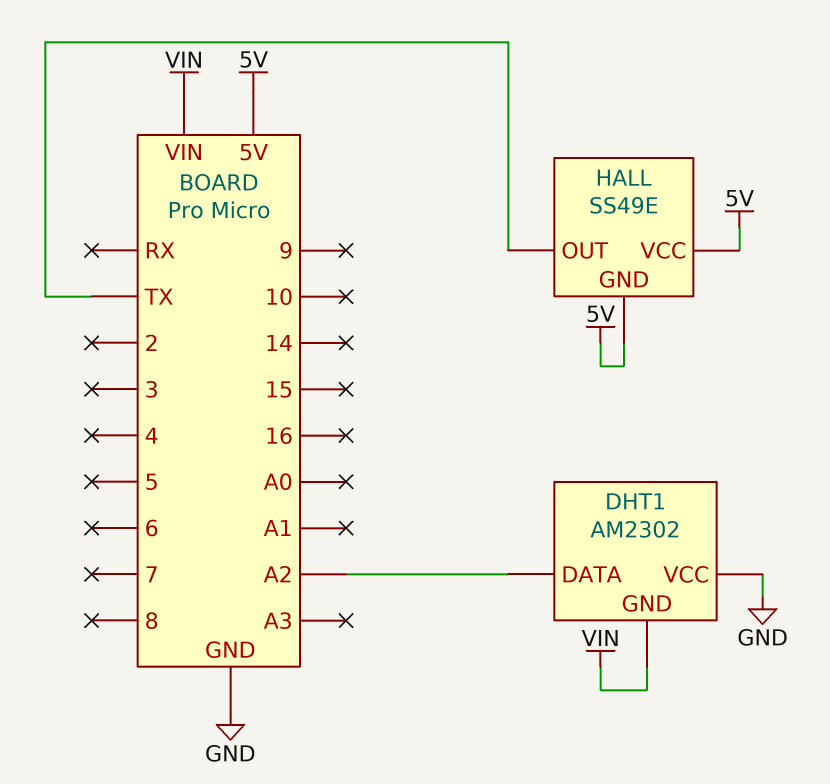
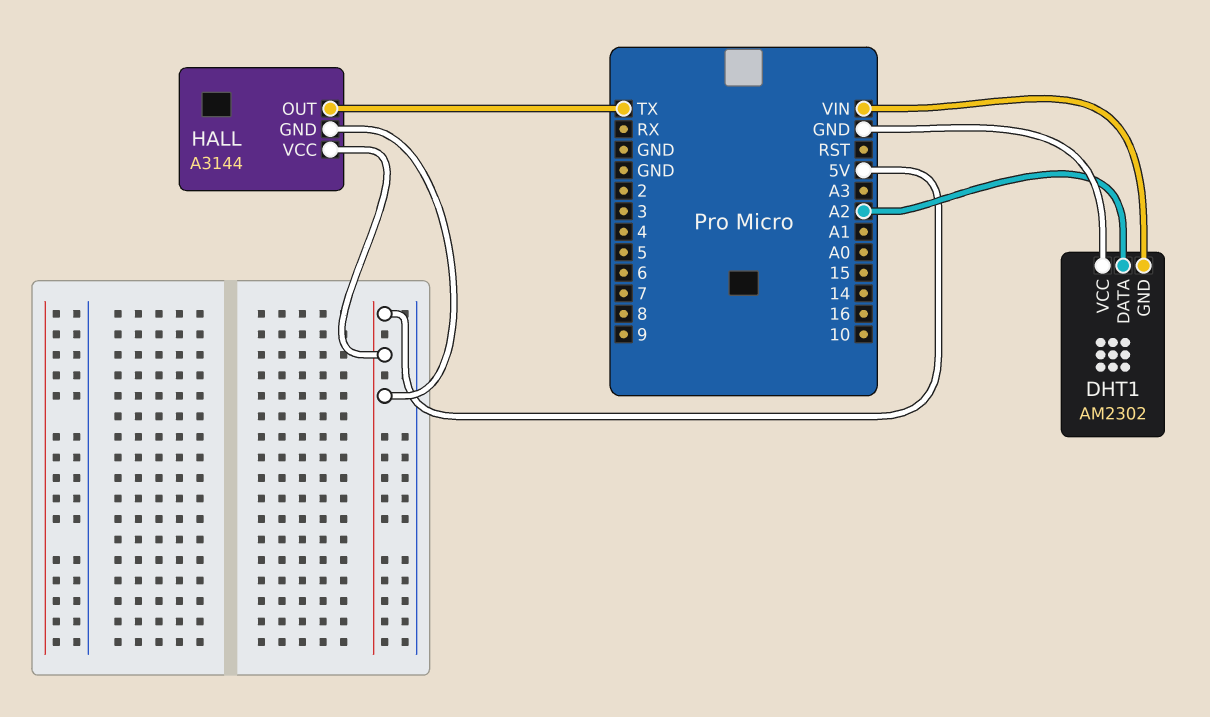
HALL: SS49E -> A3144

